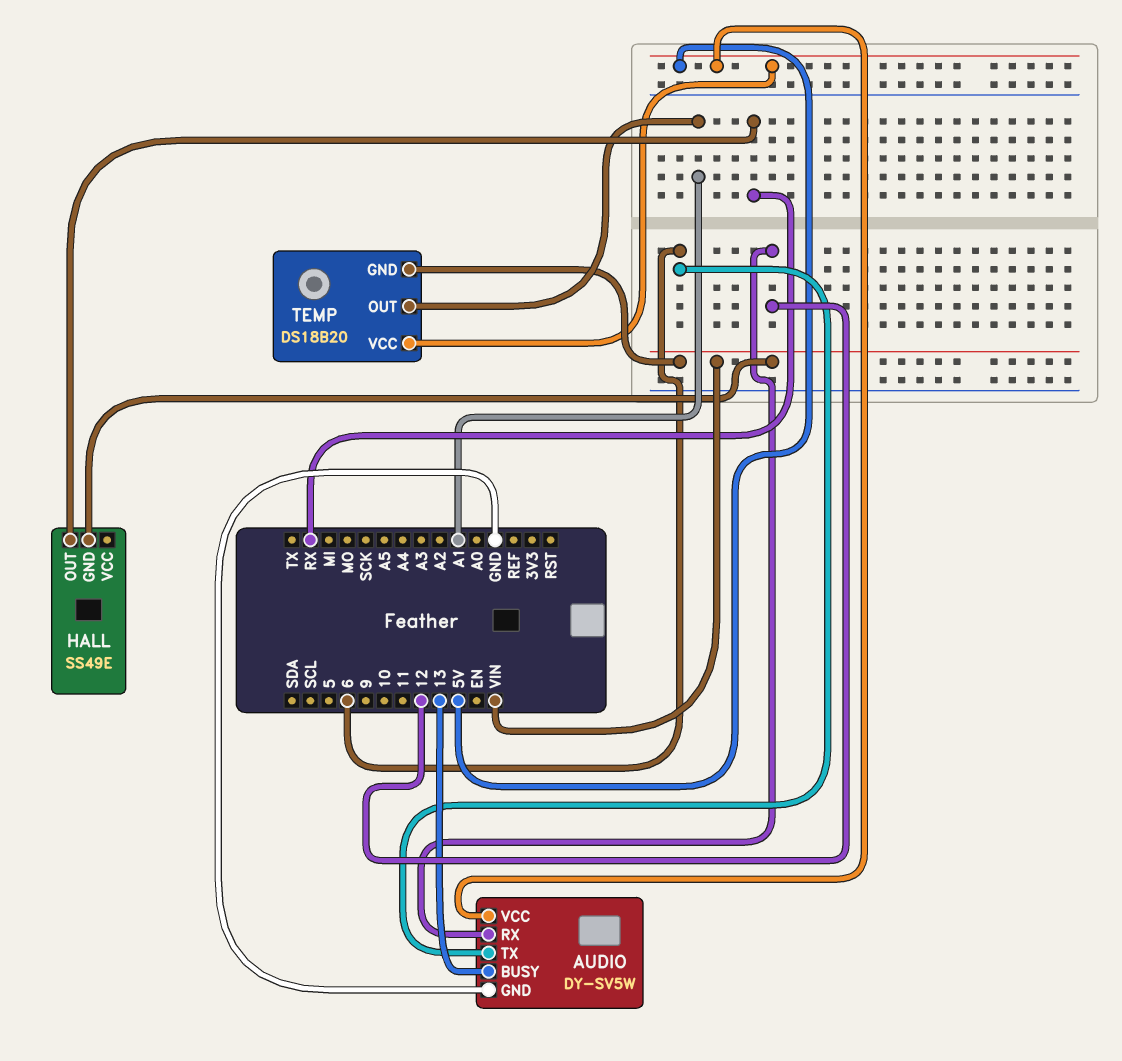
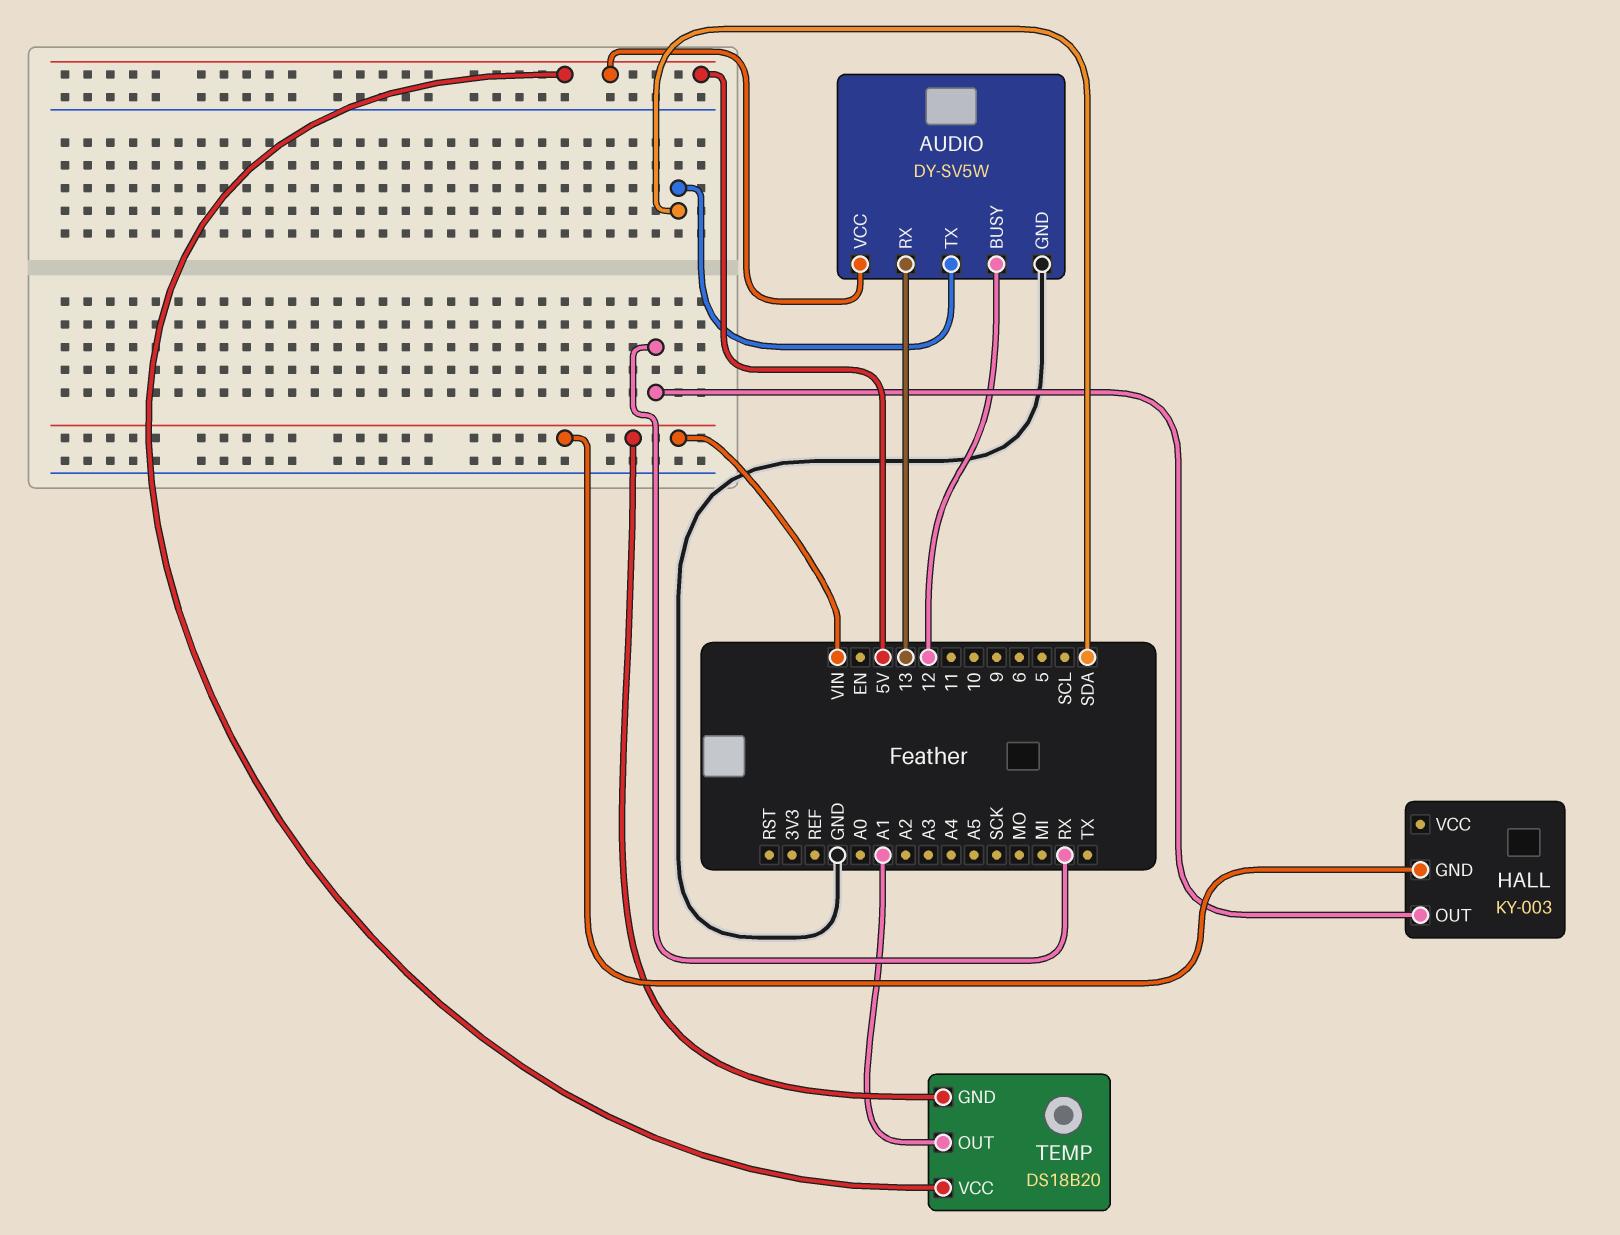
AUDIO pin BUSY: 13 -> 12
AUDIO pin RX: 12 -> 13
AUDIO pin TX: 6 -> SDA
HALL: SS49E -> KY-003

